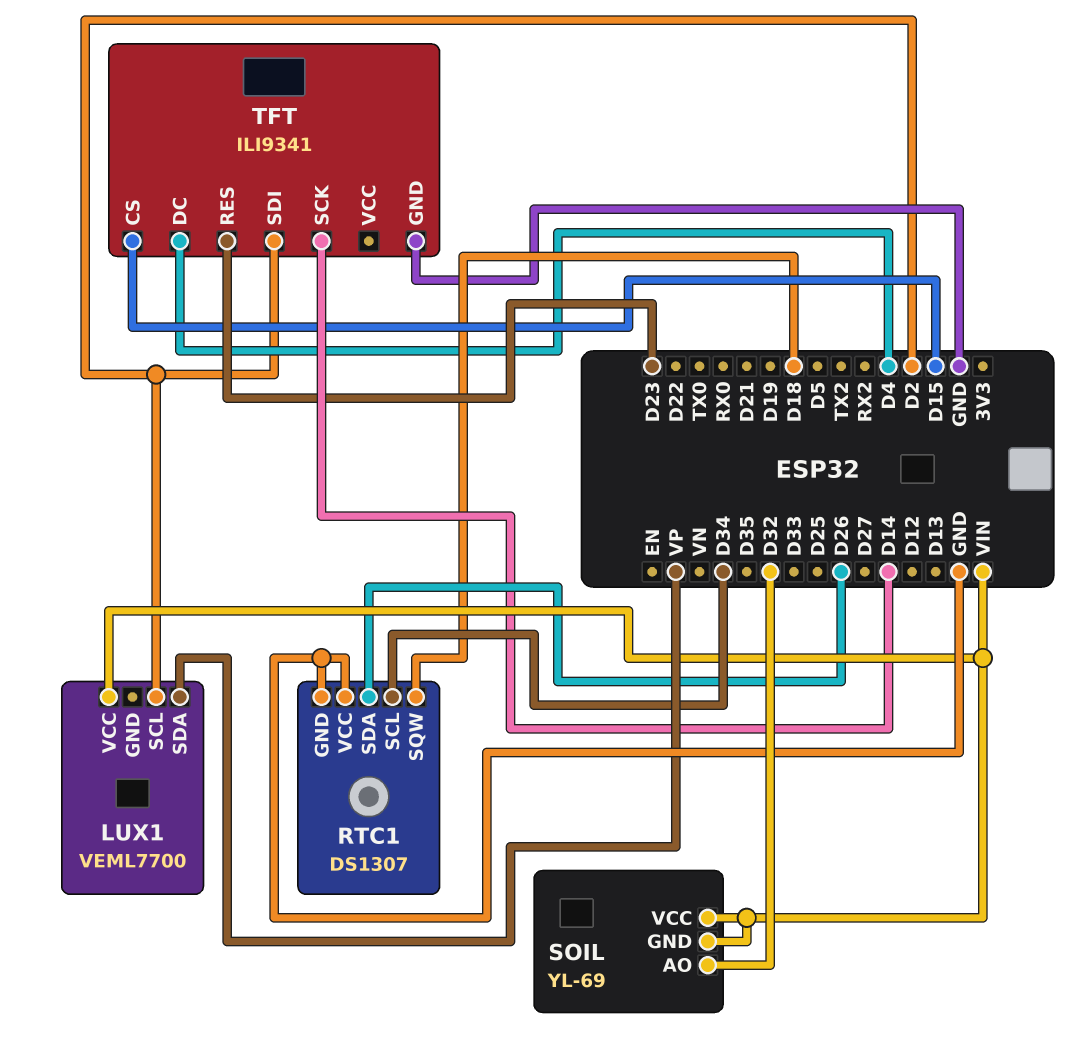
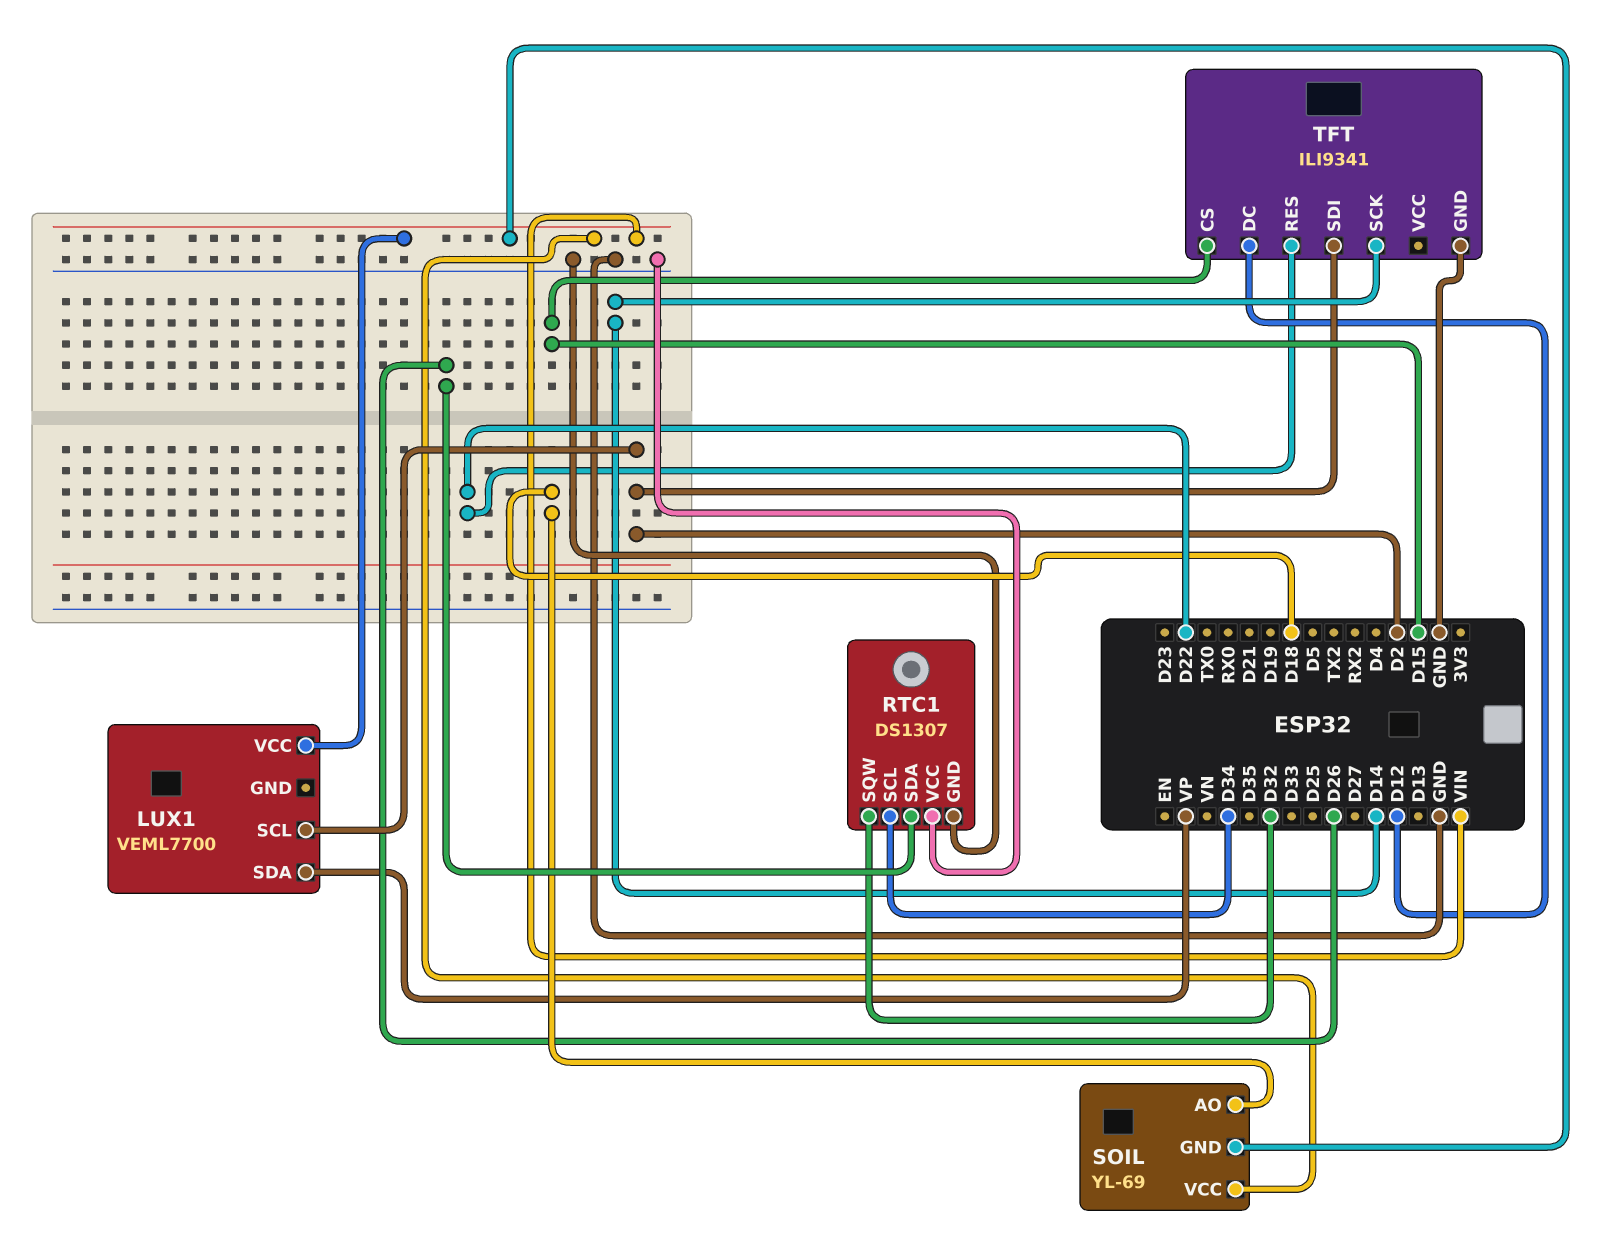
RTC1 pin SQW: D18 -> D32
SOIL pin AO: D32 -> D18
TFT pin DC: D4 -> D12
TFT pin RES: D23 -> D22

